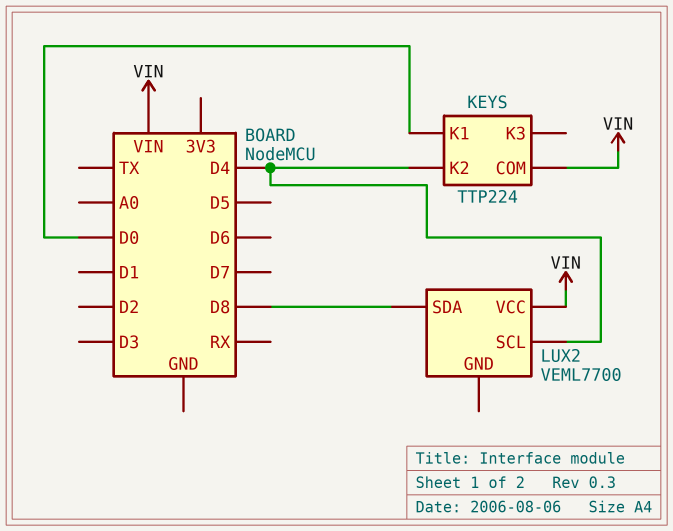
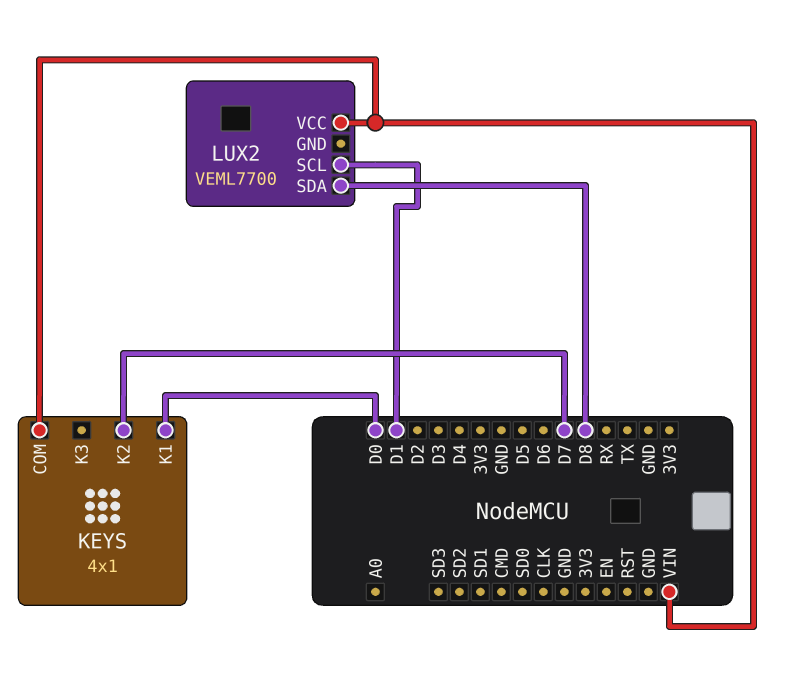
KEYS: TTP224 -> 4x1
KEYS pin K2: D4 -> D7
LUX2 pin SCL: D4 -> D1

